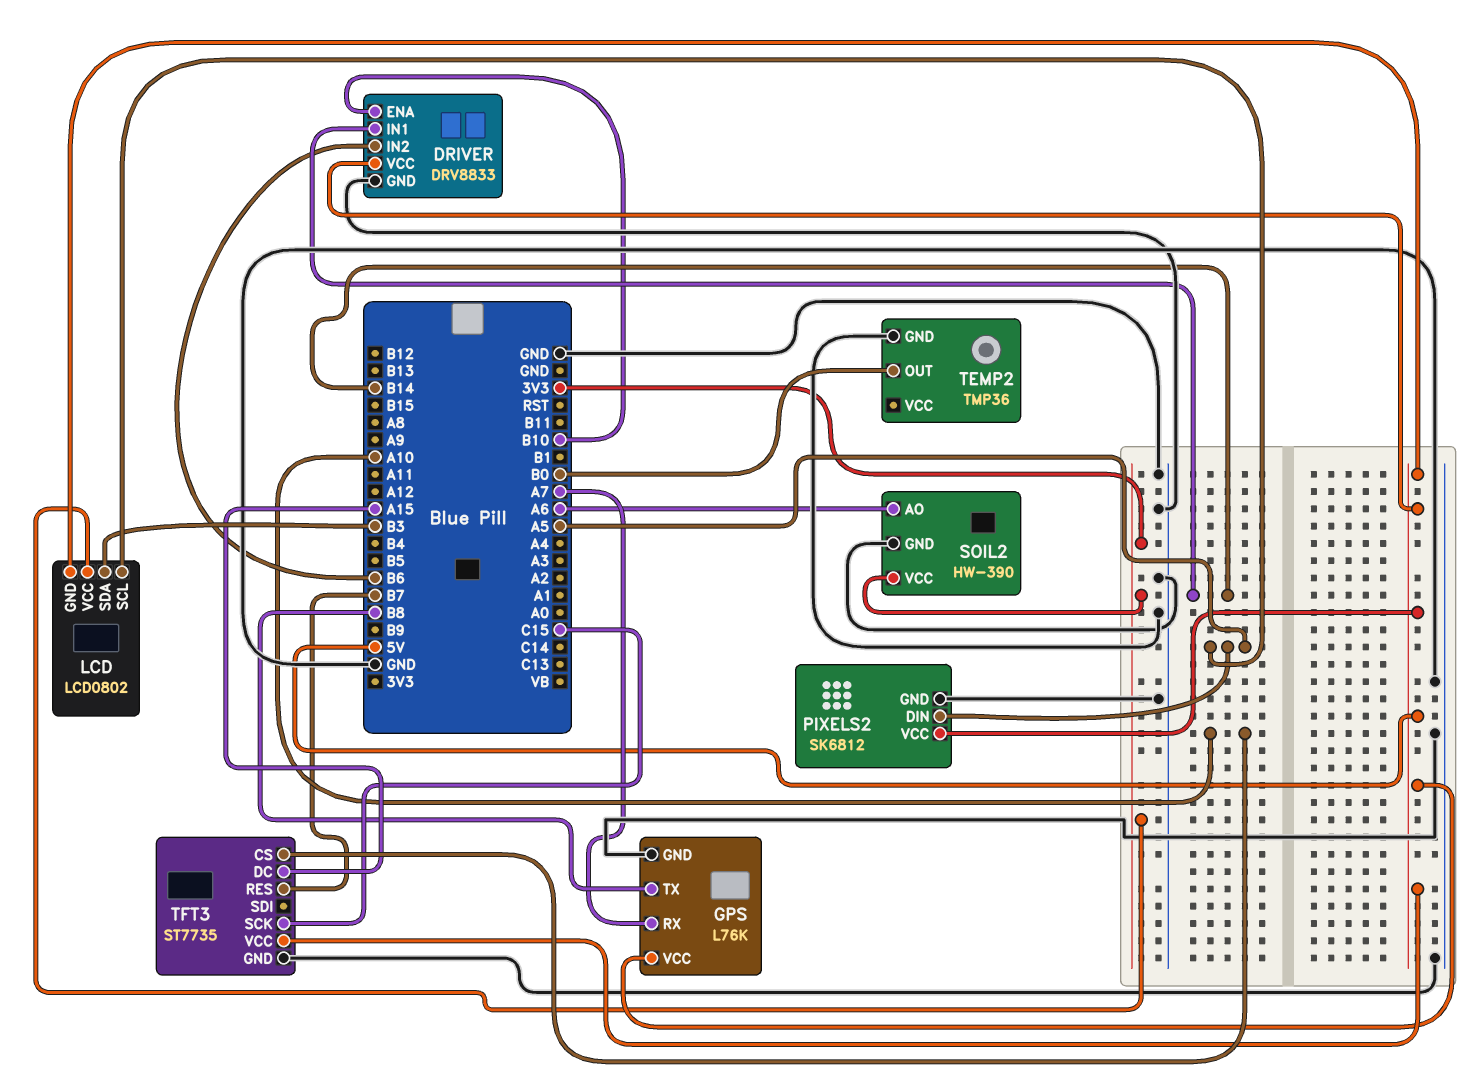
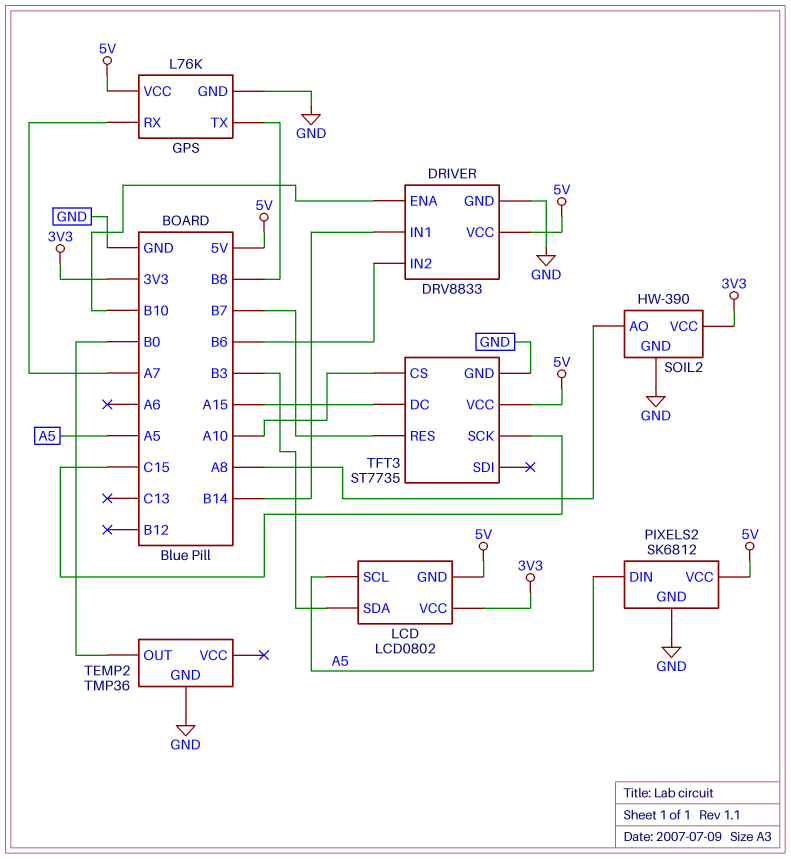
SOIL2 pin AO: A6 -> A8

